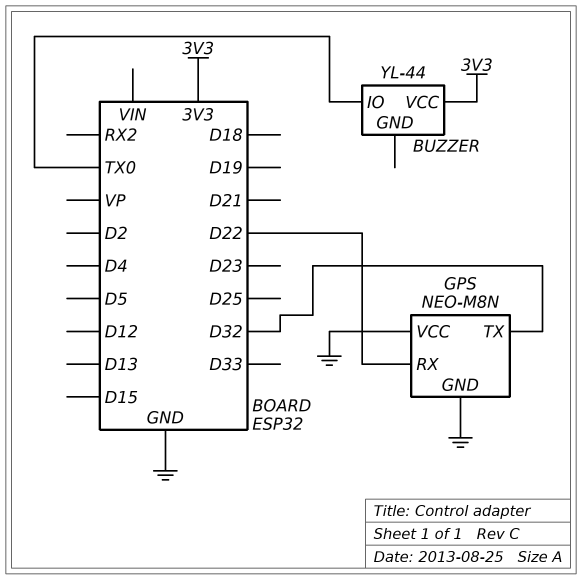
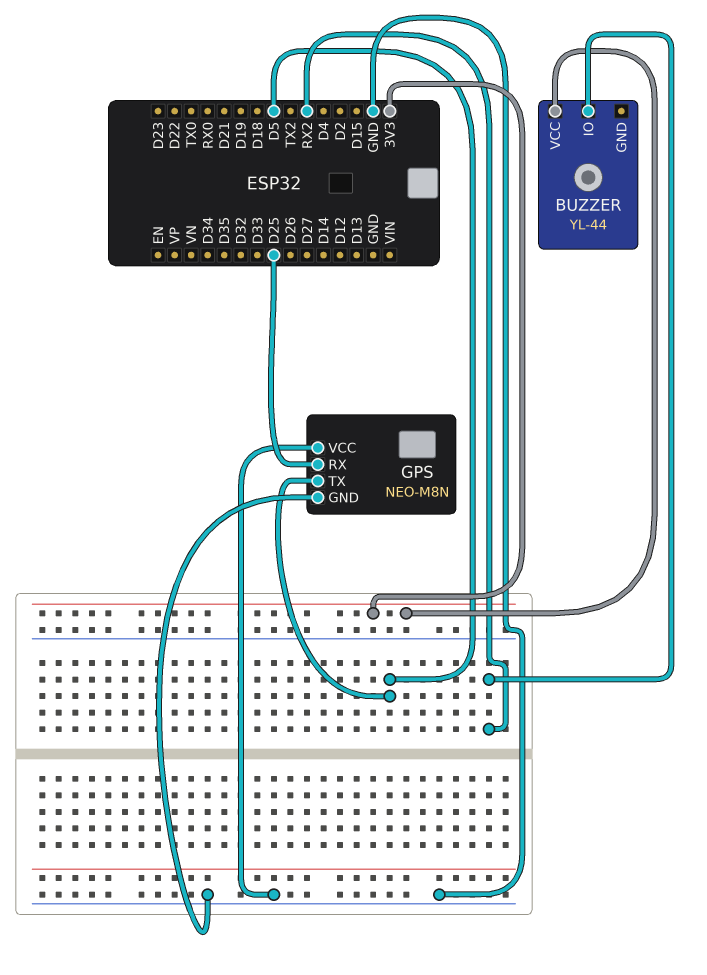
BUZZER pin IO: TX0 -> RX2
GPS pin RX: D22 -> D25
GPS pin TX: D32 -> D5

